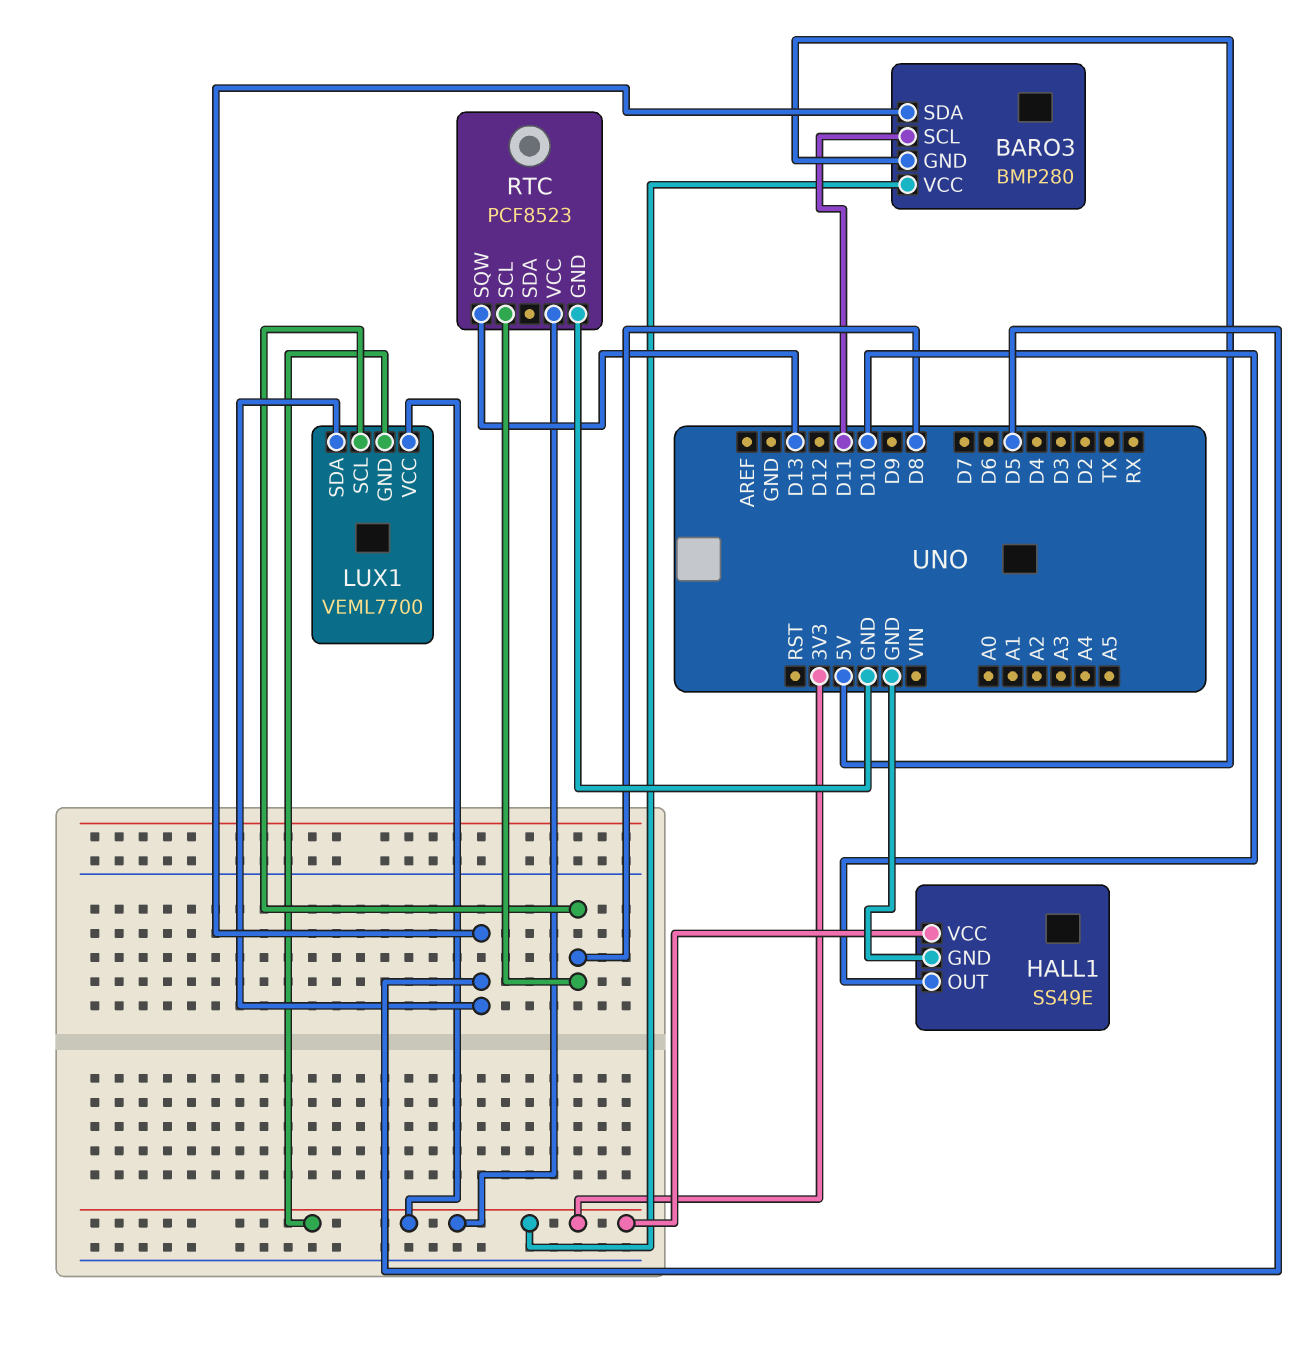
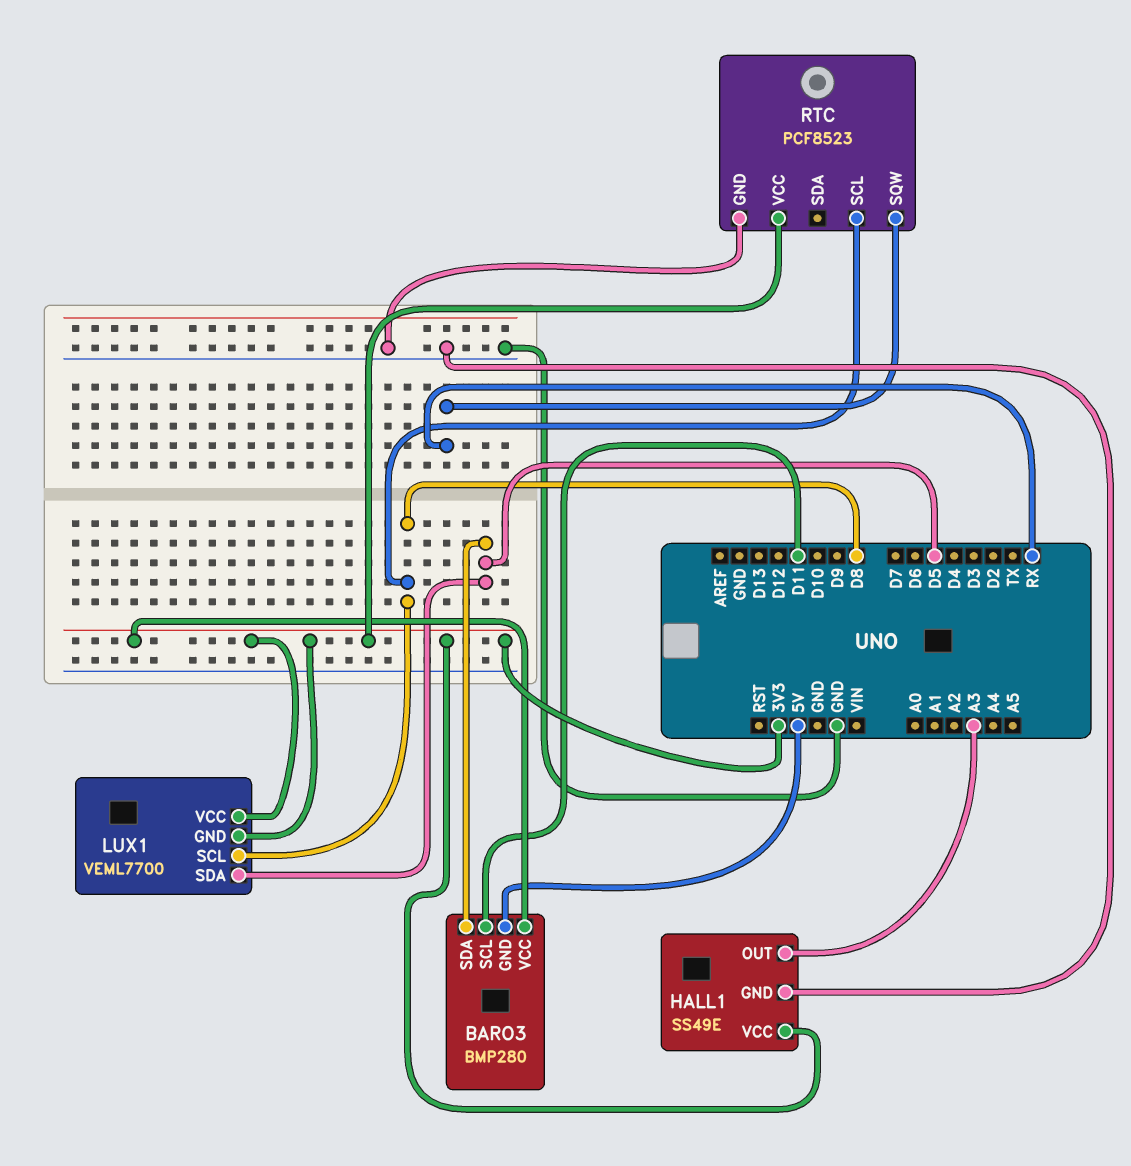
HALL1 pin OUT: D10 -> A3
RTC pin SQW: D13 -> RX

